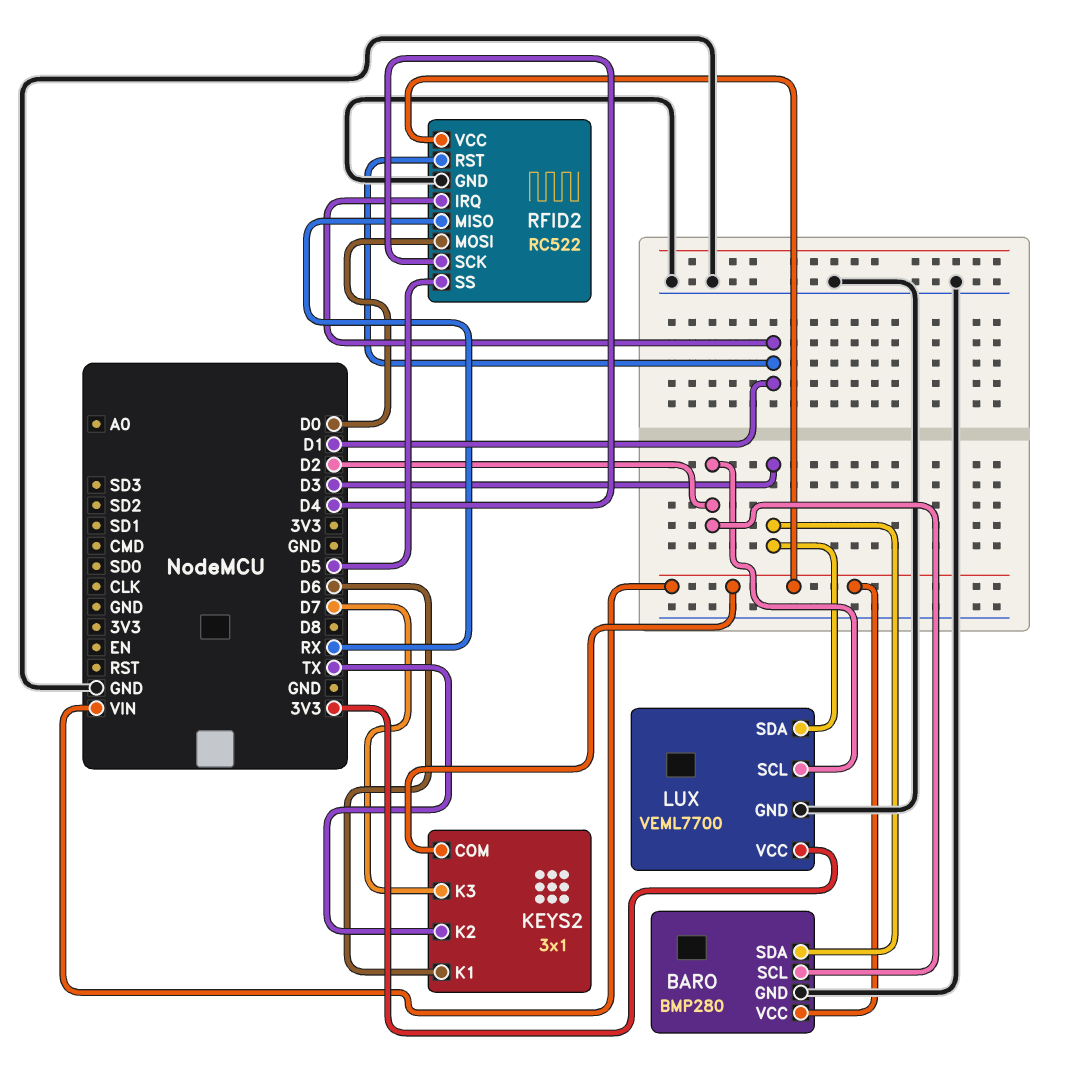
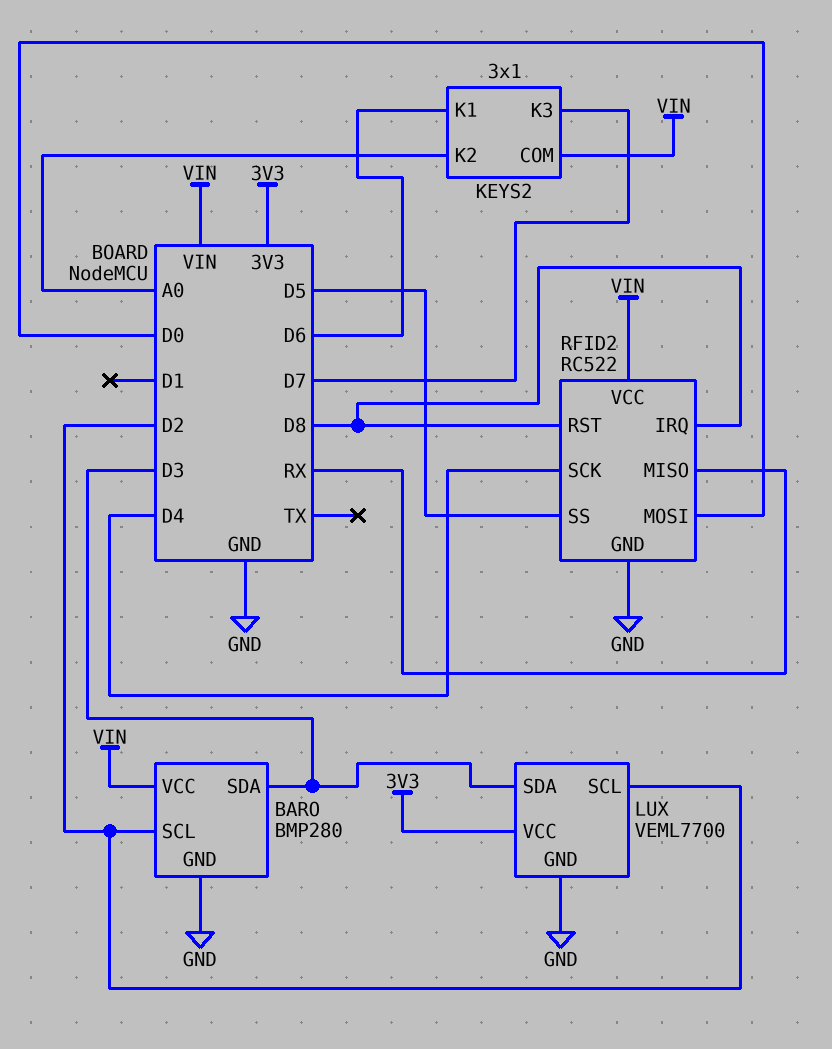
KEYS2 pin K2: TX -> A0
RFID2 pin IRQ: D1 -> D8
RFID2 pin RST: D1 -> D8

